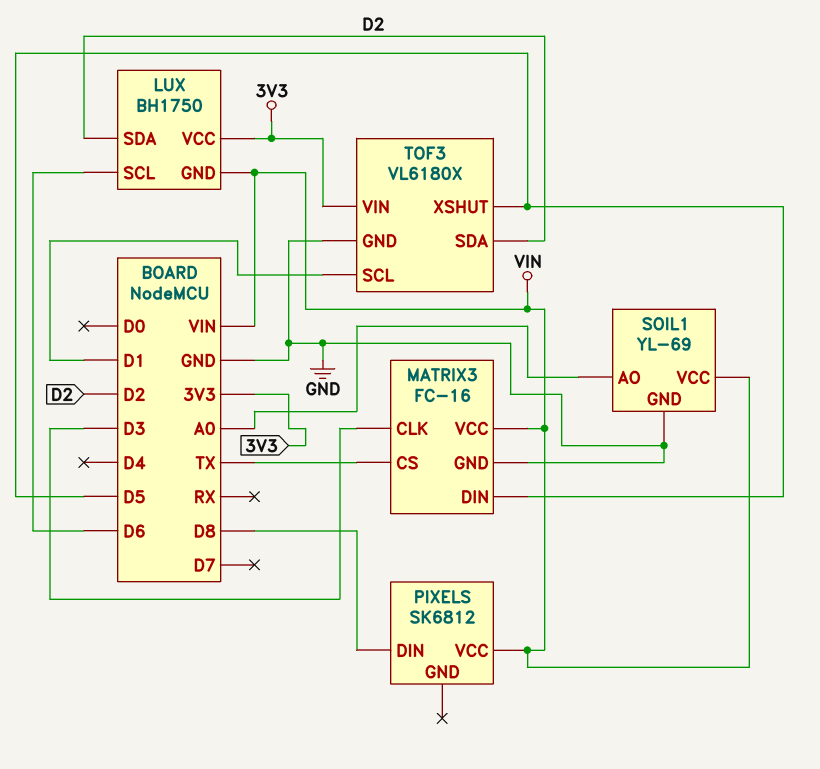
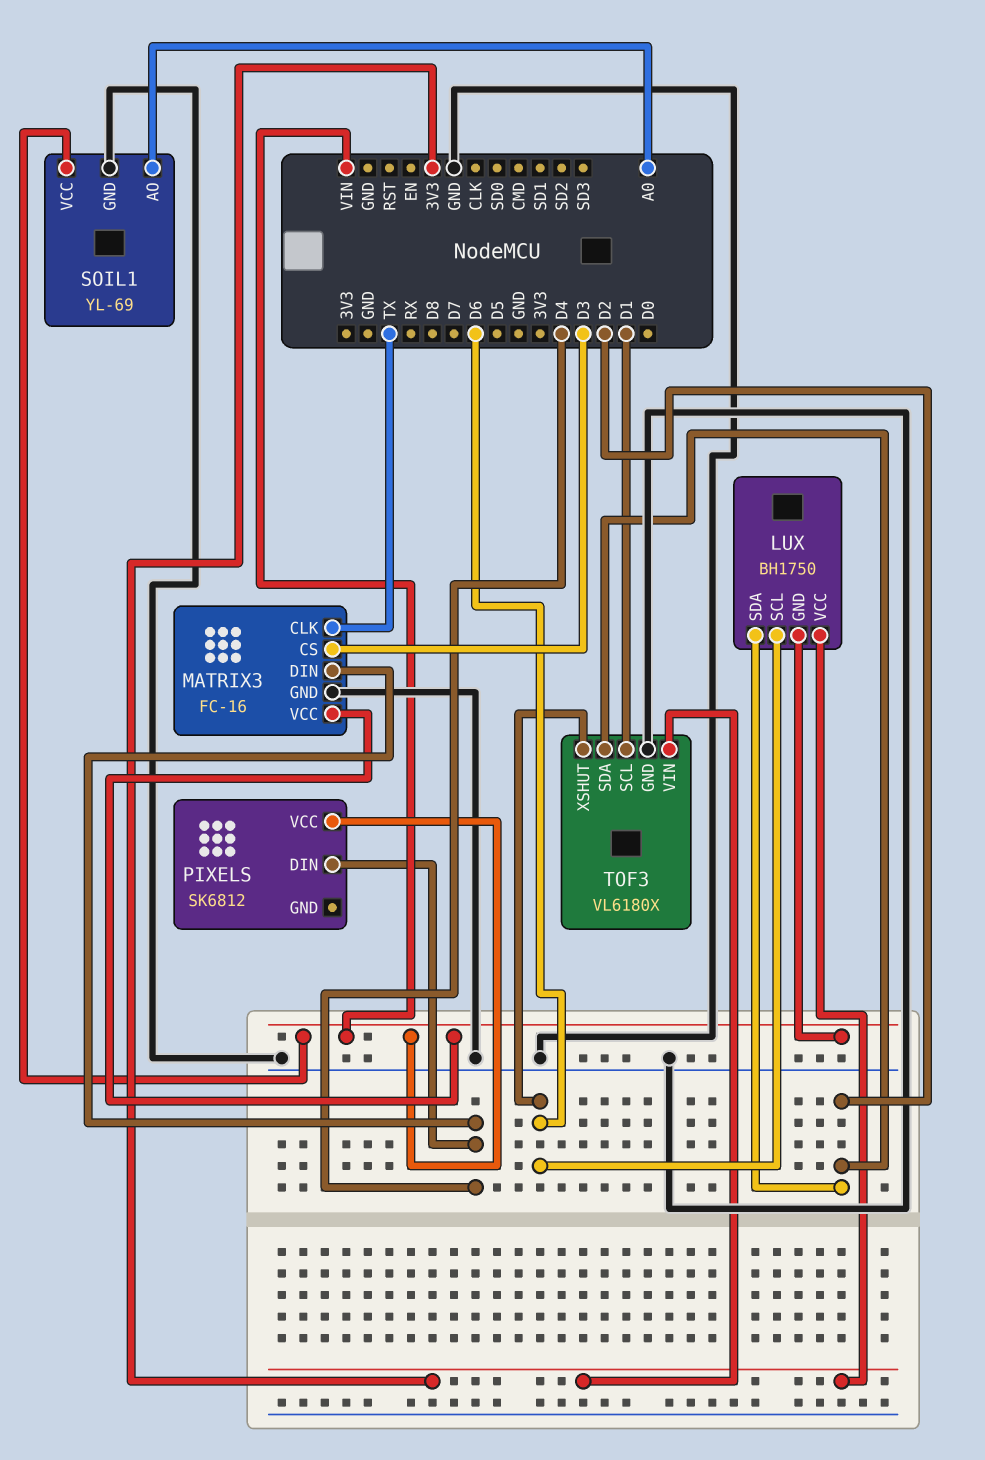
MATRIX3 pin CLK: D3 -> TX
MATRIX3 pin CS: TX -> D3
MATRIX3 pin DIN: D5 -> D4
PIXELS pin DIN: D8 -> D4
TOF3 pin XSHUT: D5 -> D6

